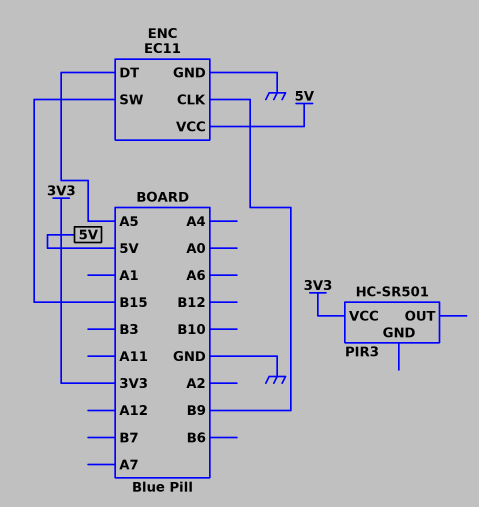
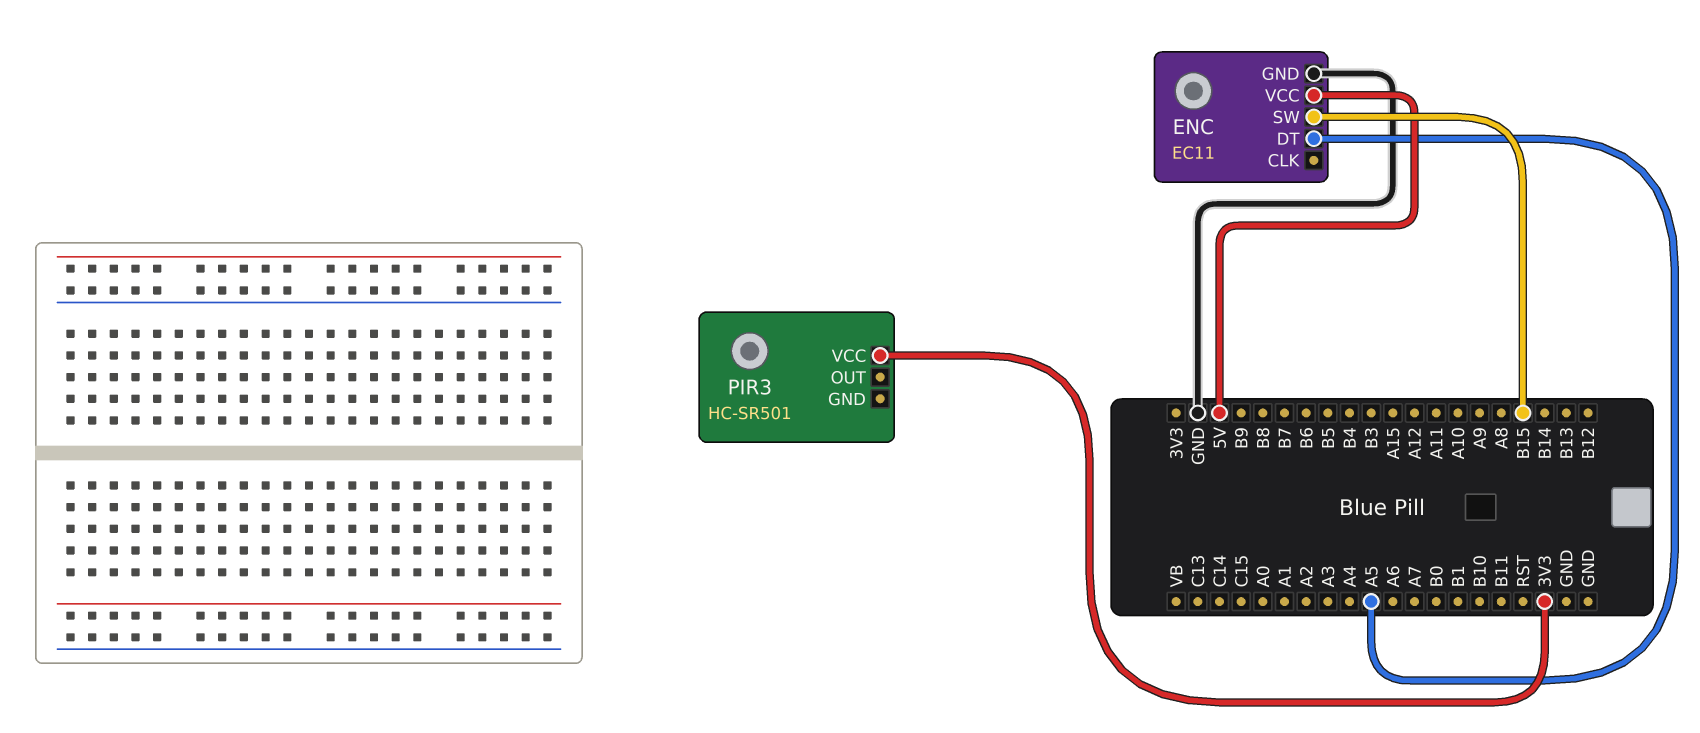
ENC pin CLK: B9 -> none

